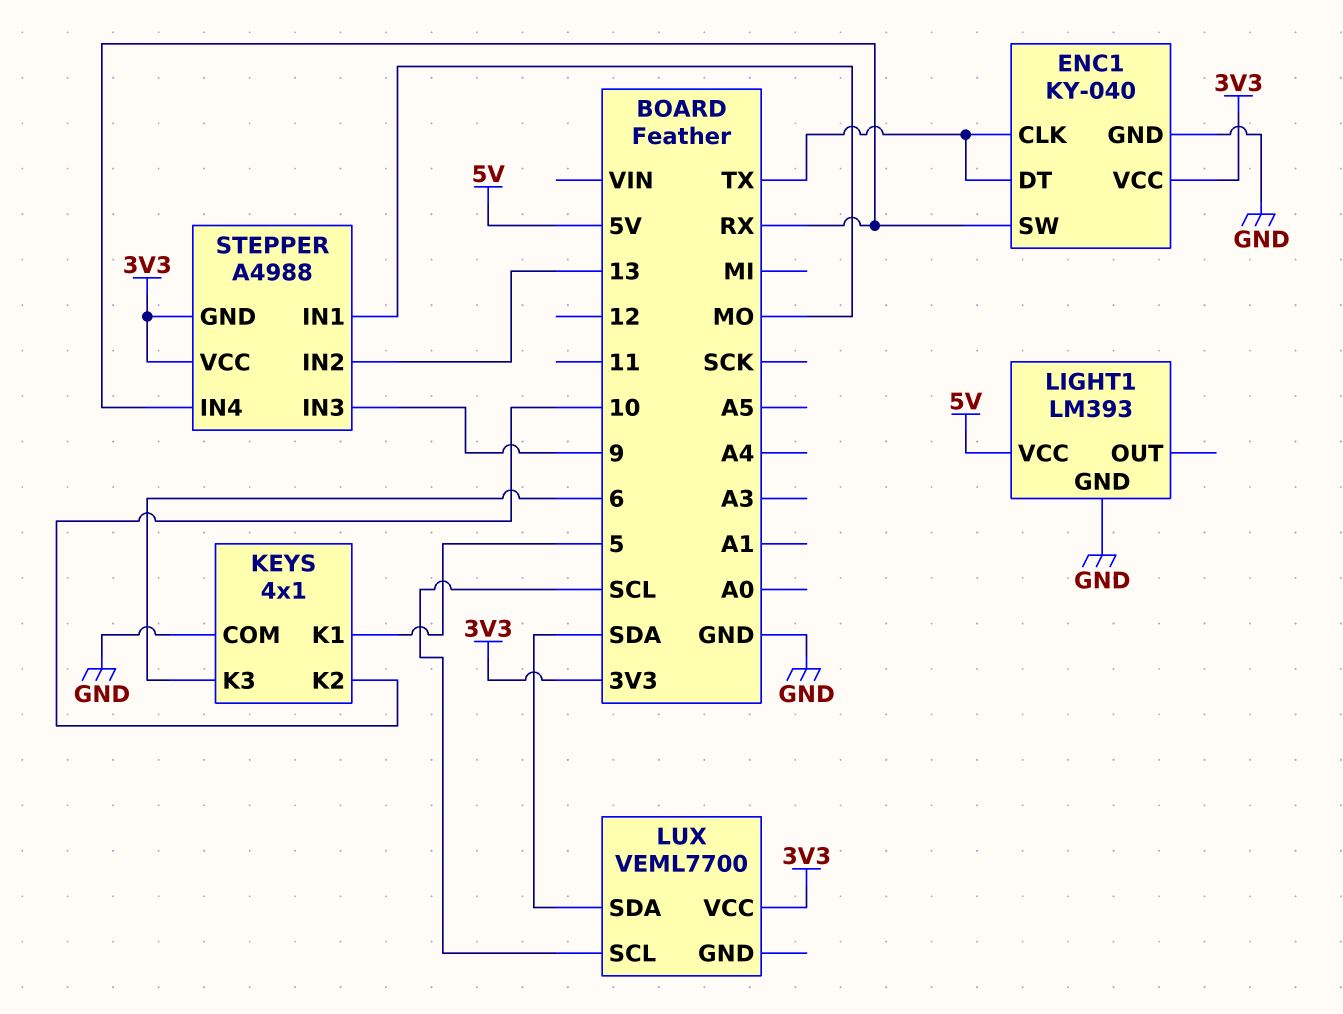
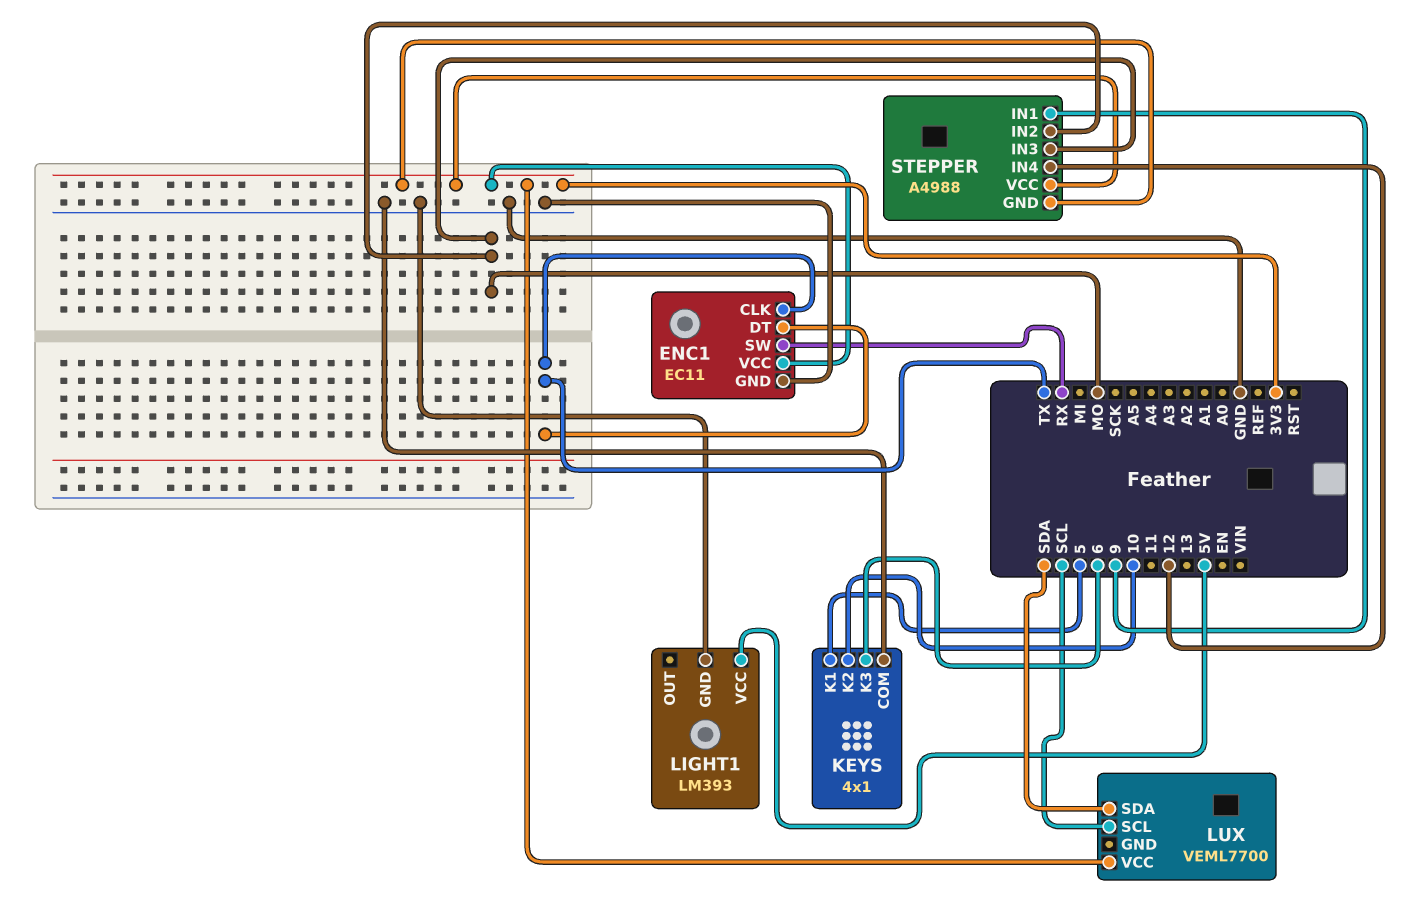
ENC1: KY-040 -> EC11
STEPPER pin IN1: MO -> 9
STEPPER pin IN2: 13 -> MO
STEPPER pin IN3: 9 -> MO
STEPPER pin IN4: RX -> 12

